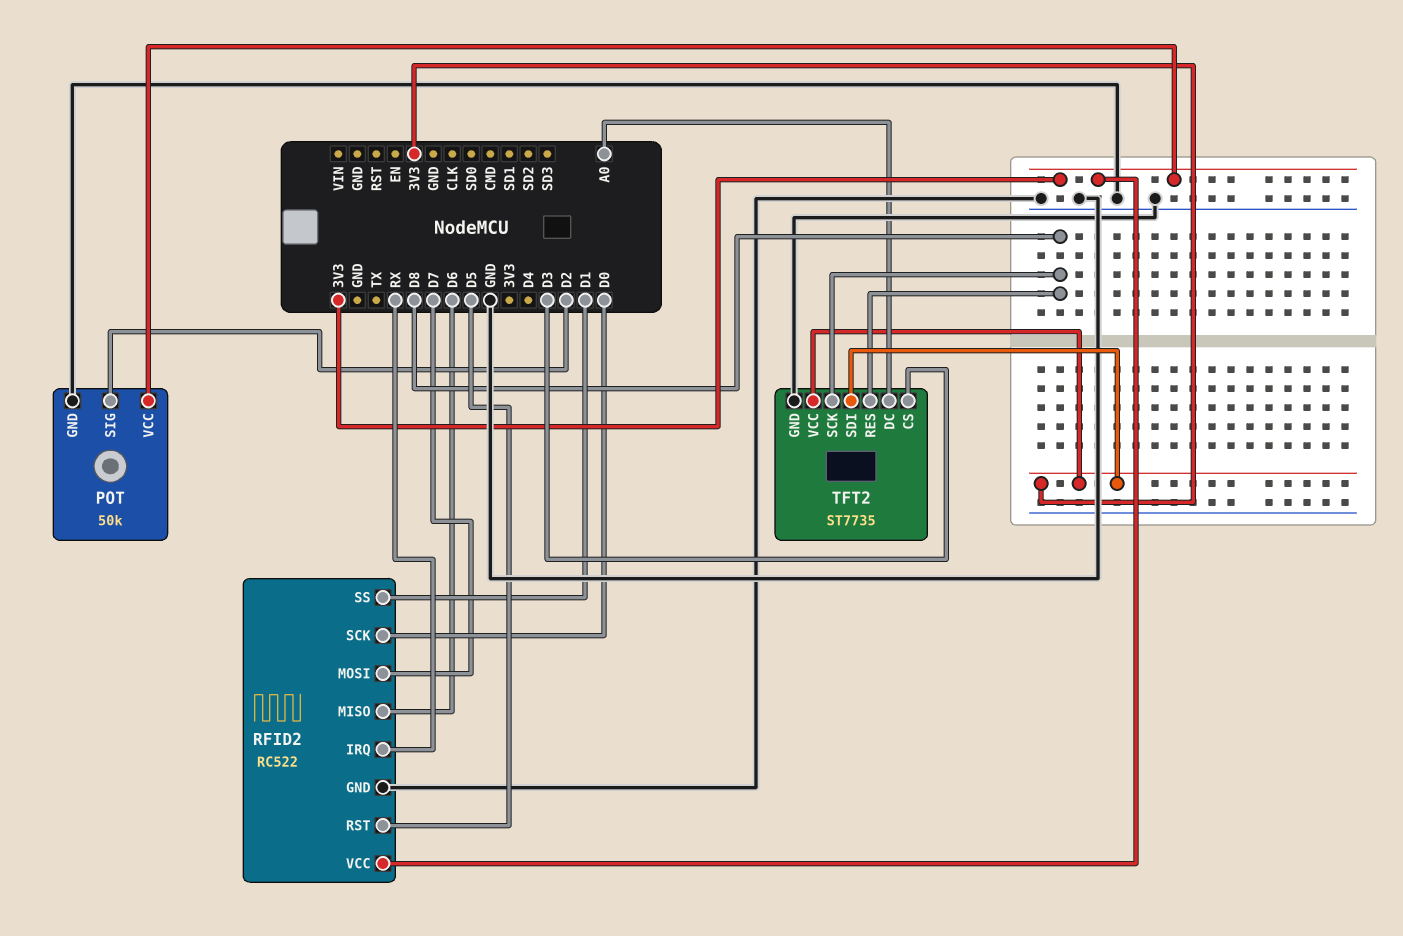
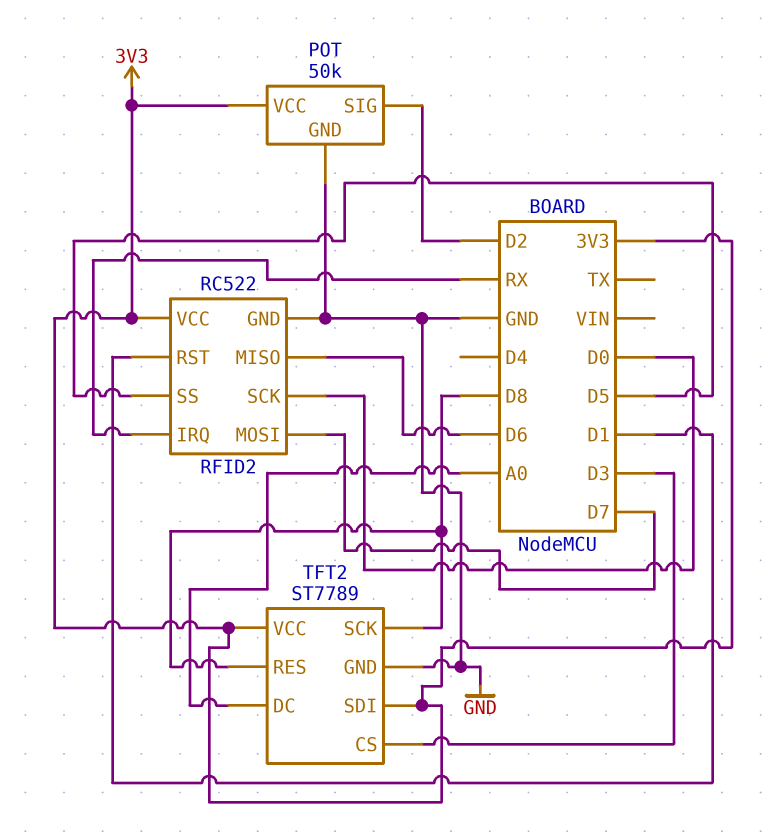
RFID2 pin RST: D5 -> D1
RFID2 pin SS: D1 -> D5
TFT2: ST7735 -> ST7789

